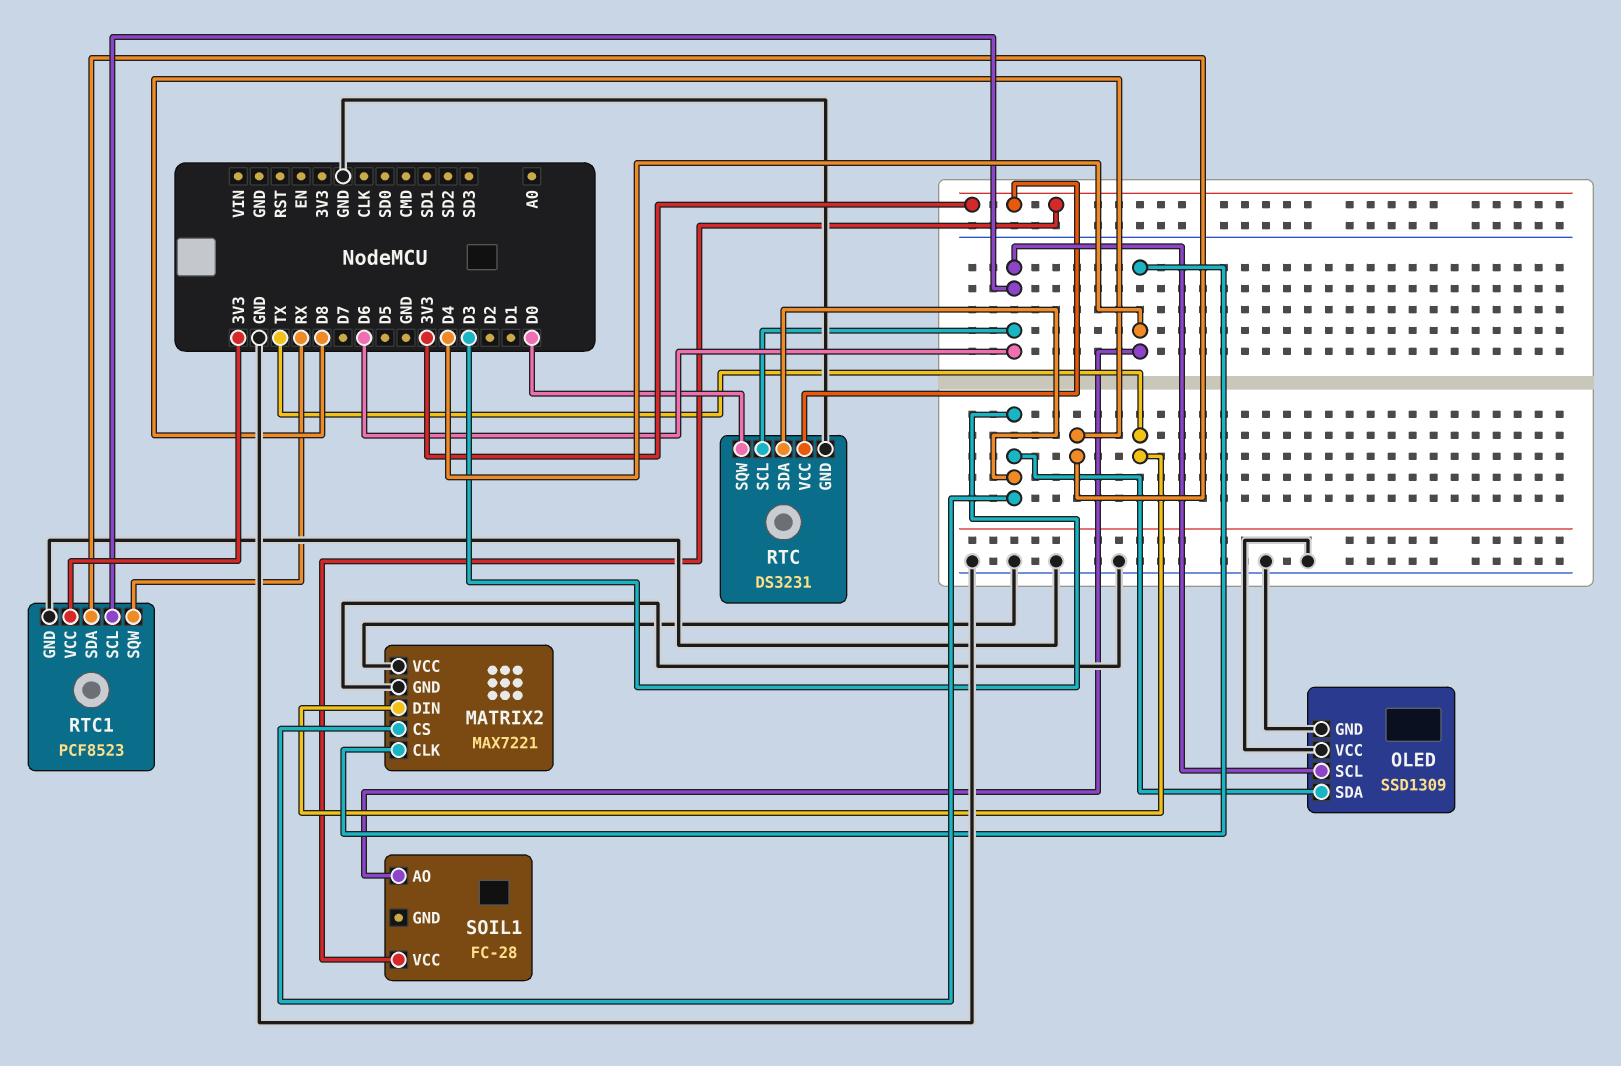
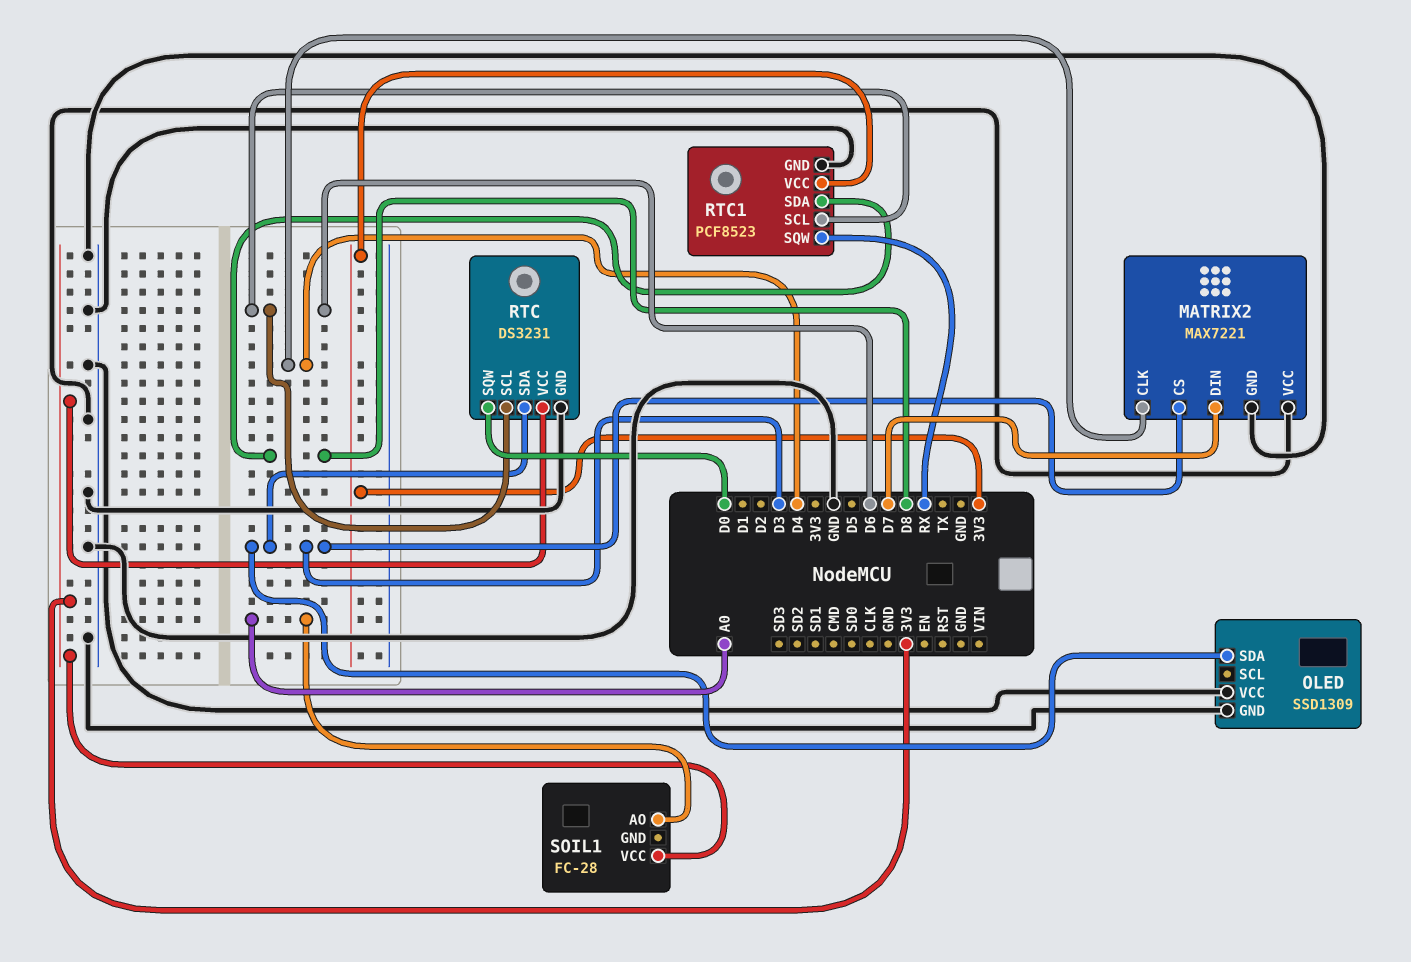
MATRIX2 pin DIN: TX -> D7
OLED pin SCL: D6 -> none
SOIL1 pin AO: D4 -> A0

